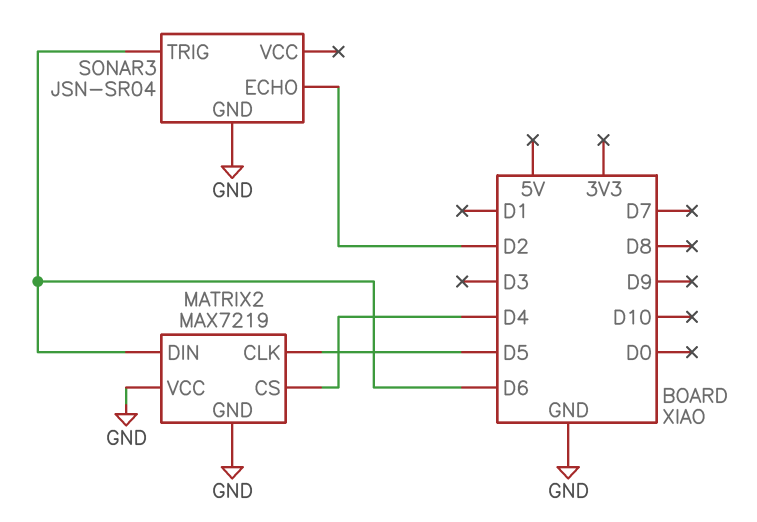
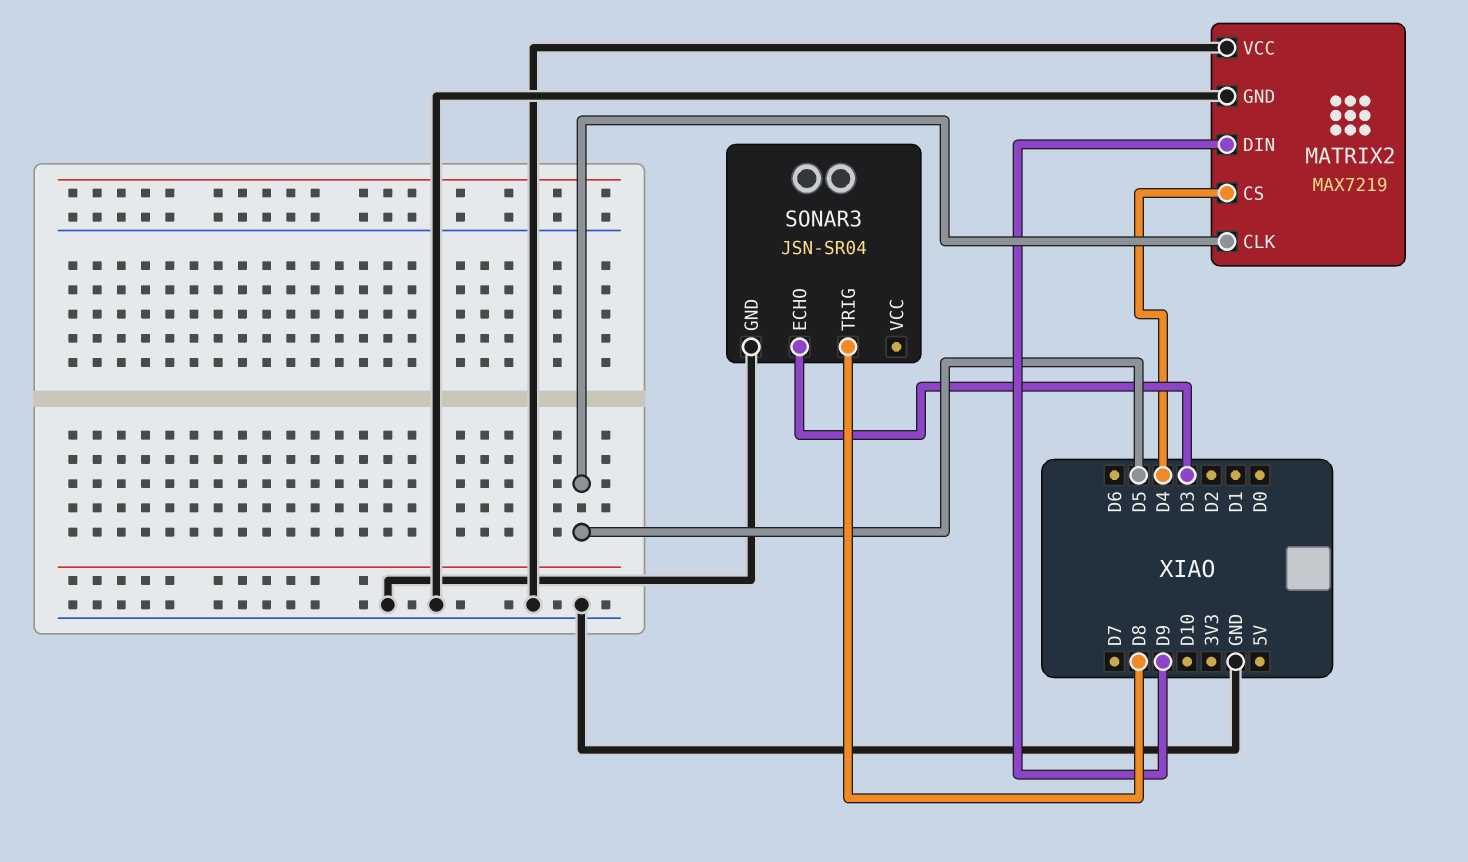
MATRIX2 pin DIN: D6 -> D9
SONAR3 pin ECHO: D2 -> D3
SONAR3 pin TRIG: D6 -> D8

